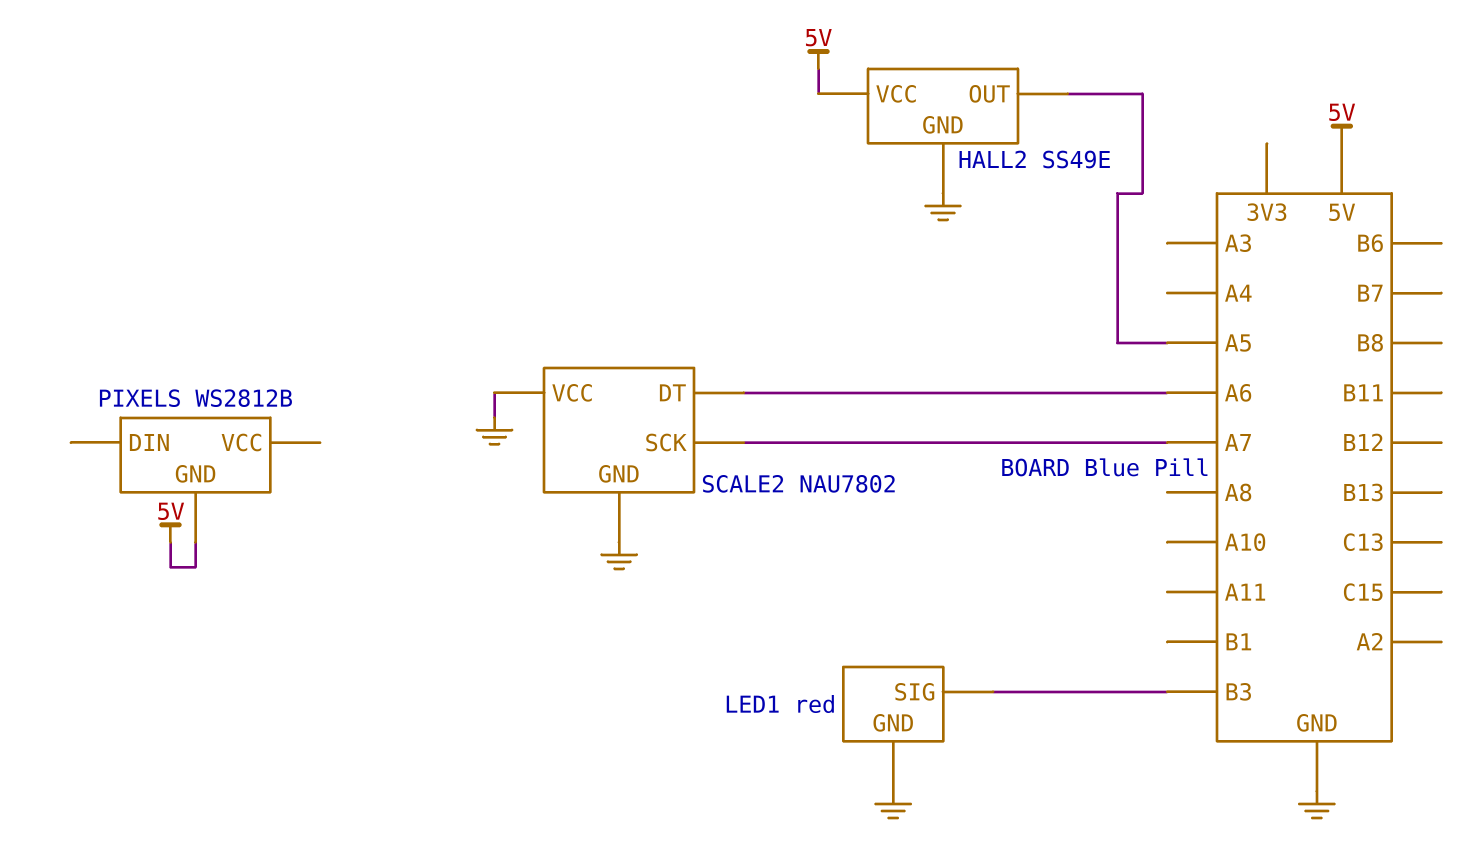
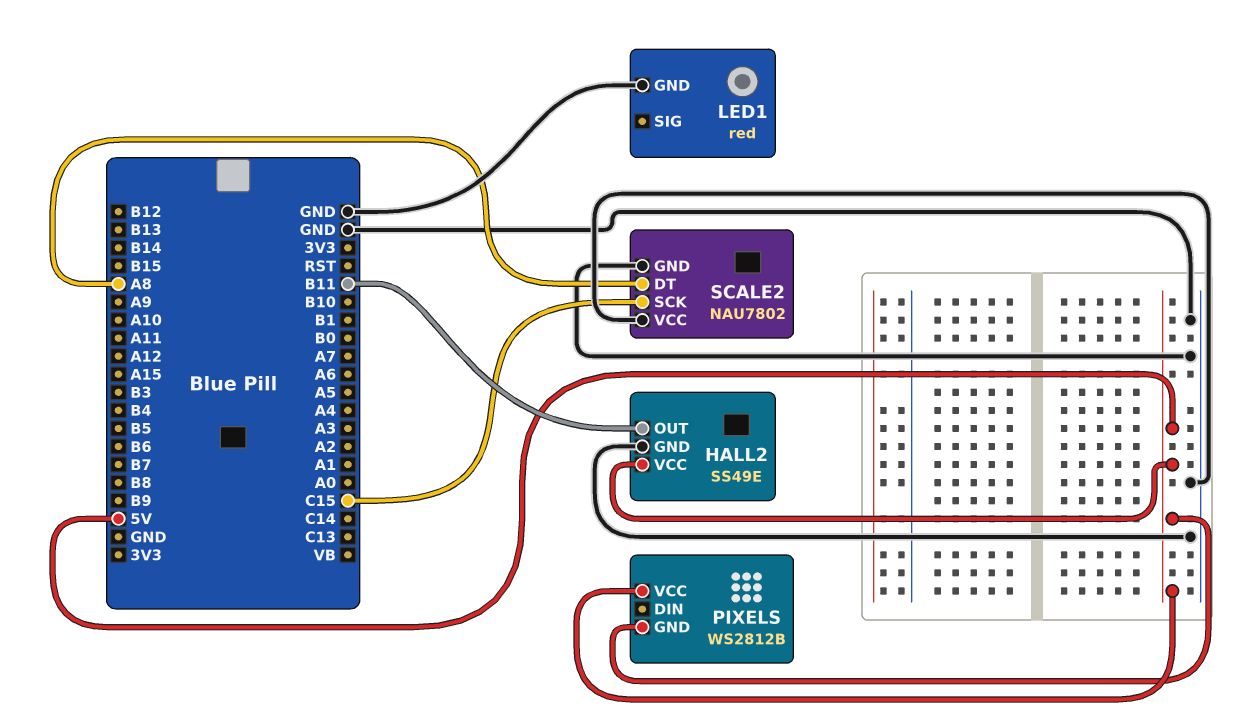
HALL2 pin OUT: A5 -> B11
LED1 pin SIG: B3 -> none
PIXELS pin VCC: none -> 5V
SCALE2 pin DT: A6 -> A8
SCALE2 pin SCK: A7 -> C15

